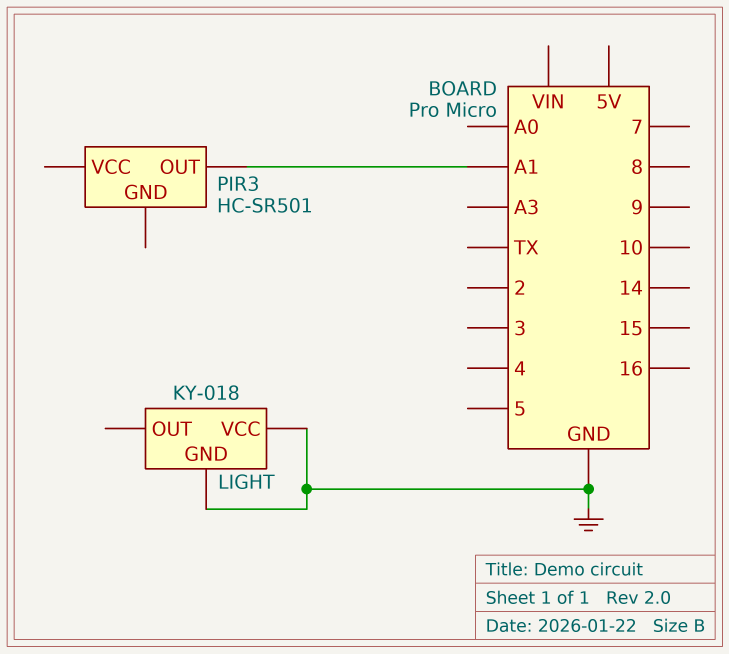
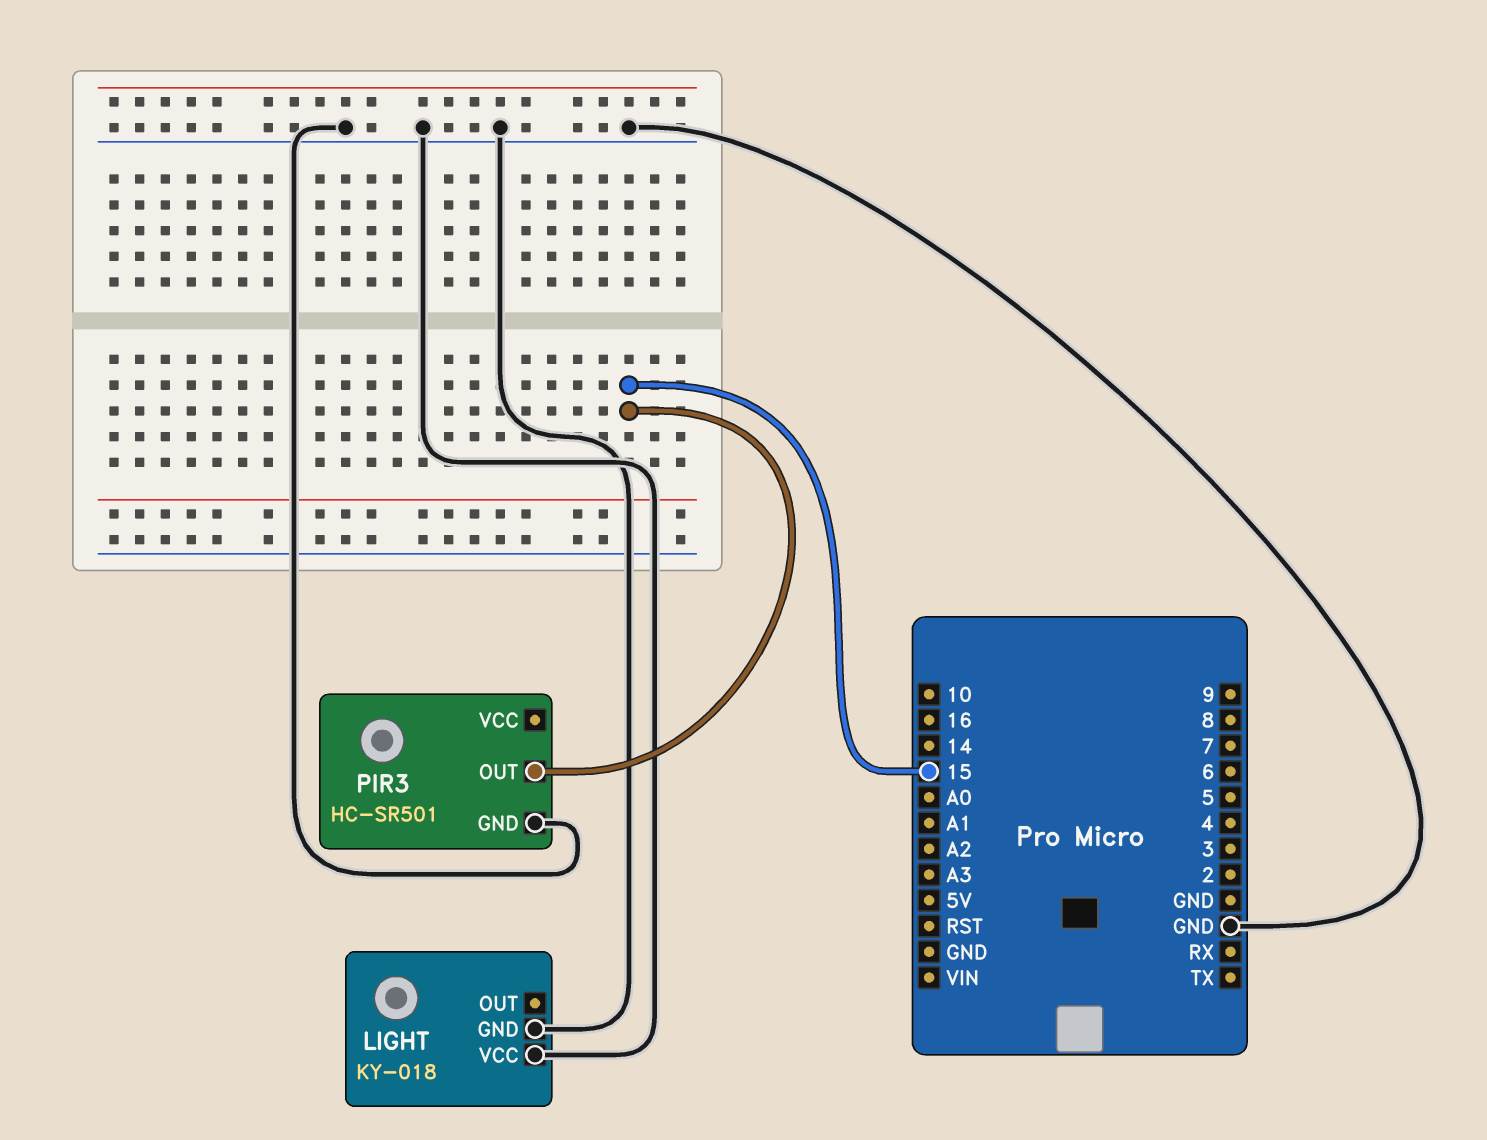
PIR3 pin GND: none -> GND
PIR3 pin OUT: A1 -> 15

